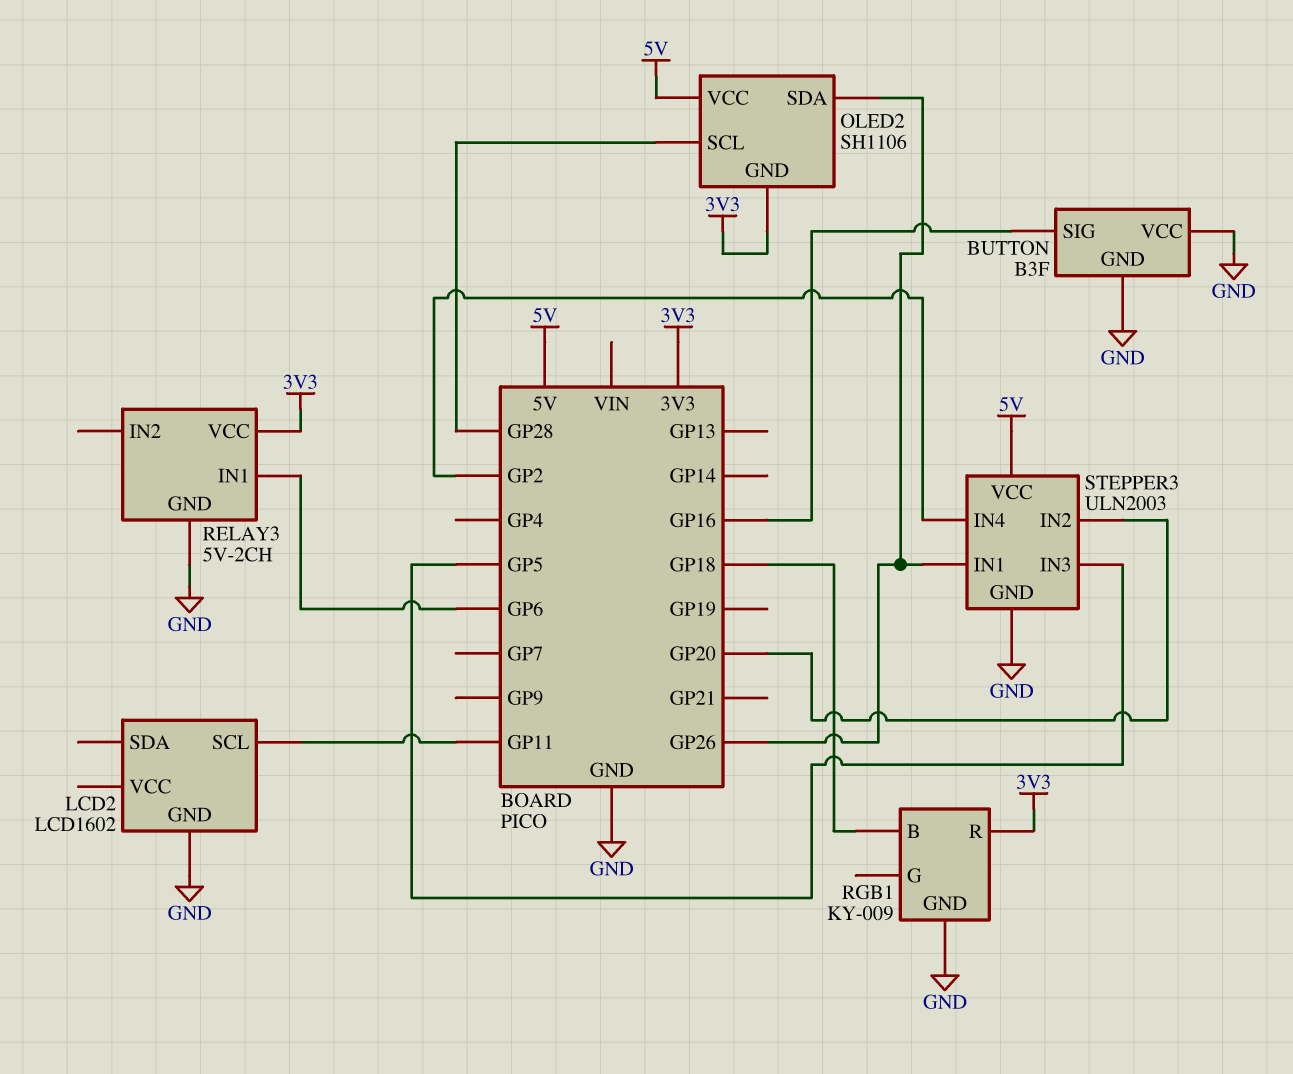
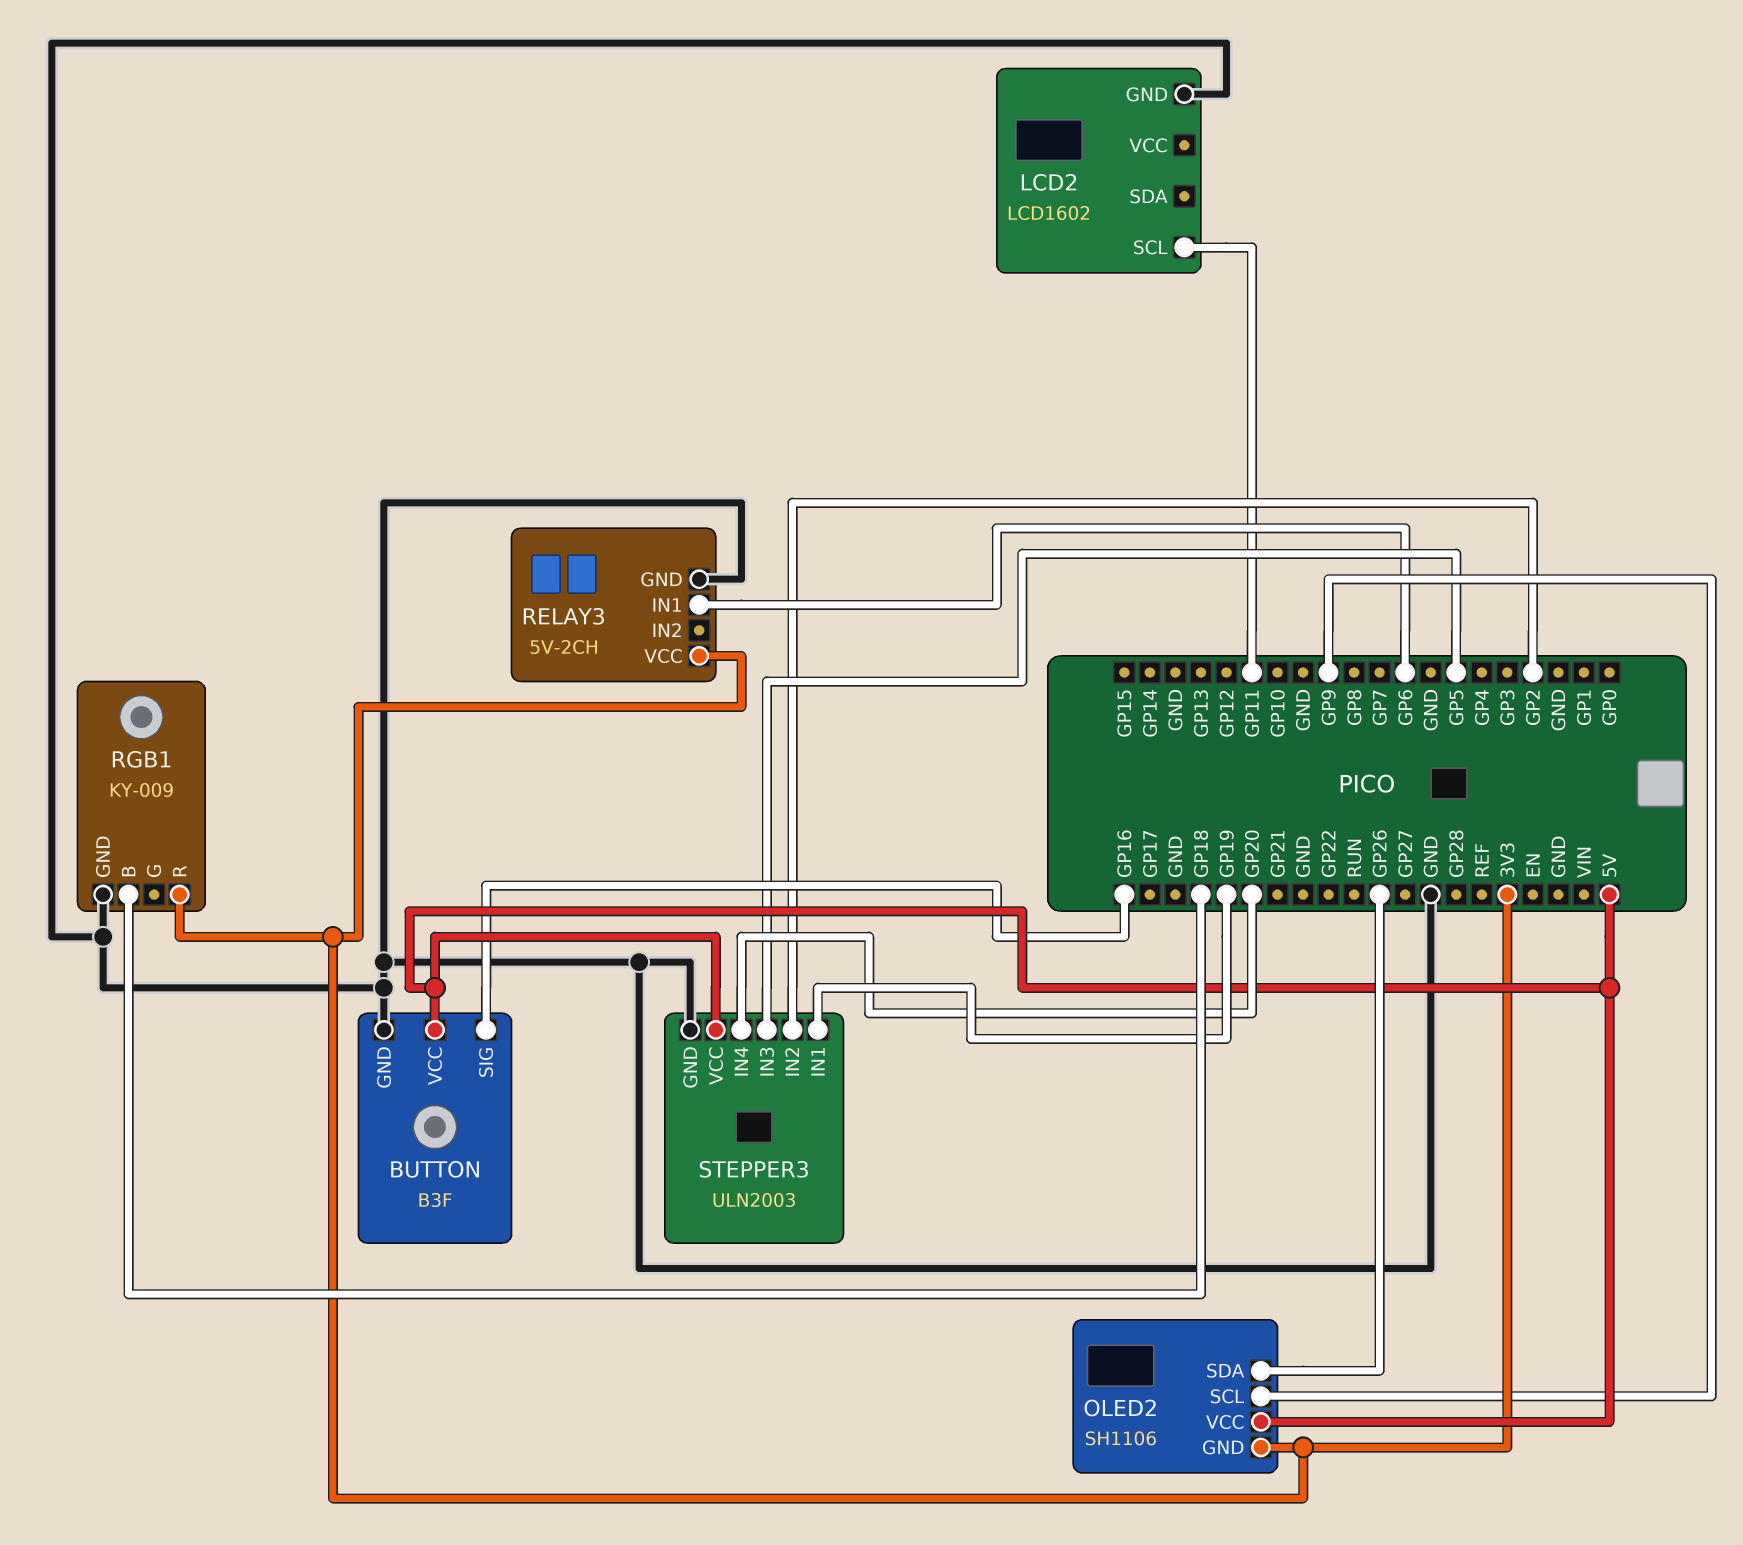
BUTTON pin VCC: GND -> 5V
OLED2 pin SCL: GP28 -> GP9
STEPPER3 pin IN1: GP26 -> GP19
STEPPER3 pin IN2: GP20 -> GP2
STEPPER3 pin IN4: GP2 -> GP20

